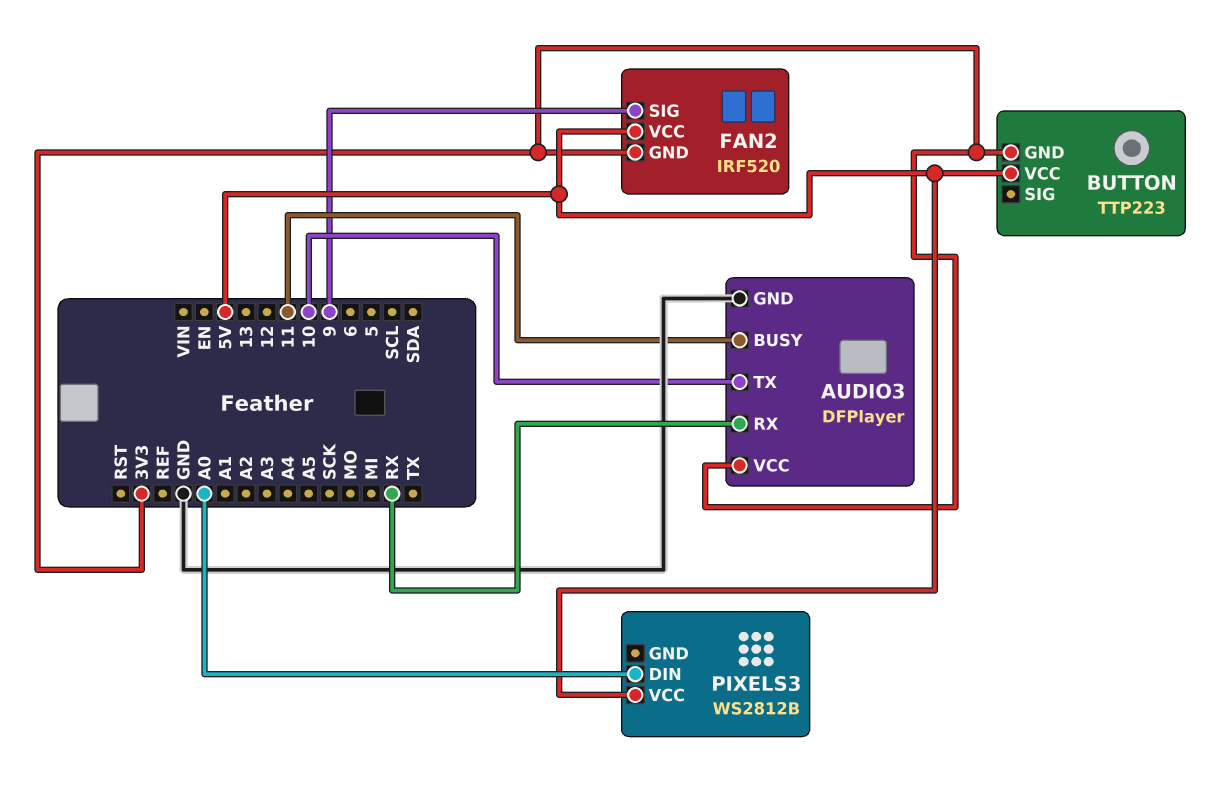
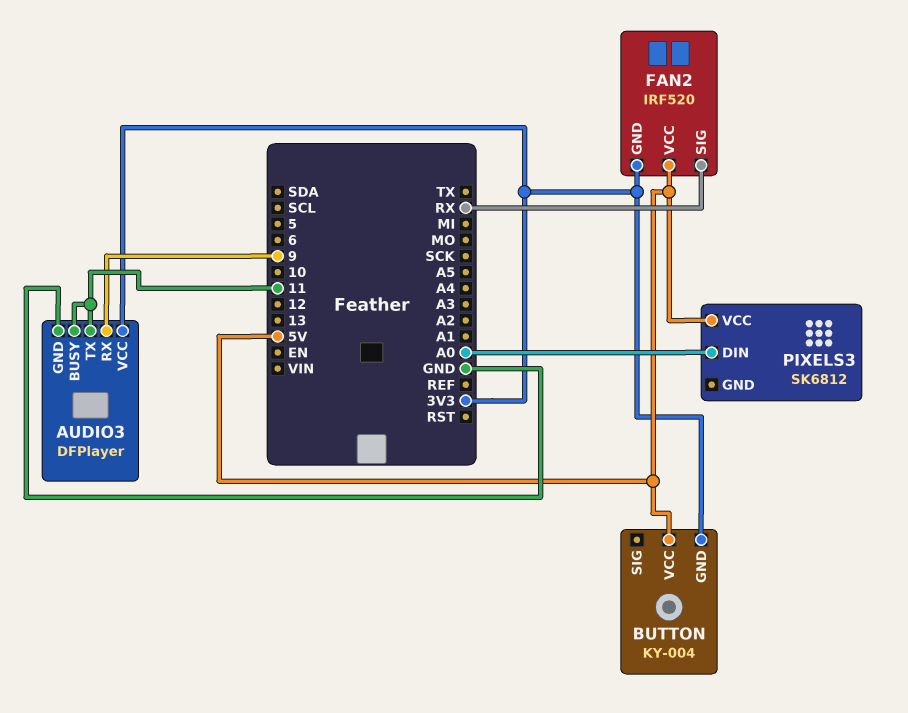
AUDIO3 pin RX: RX -> 9
AUDIO3 pin TX: 10 -> 11
BUTTON: TTP223 -> KY-004
FAN2 pin SIG: 9 -> RX
PIXELS3: WS2812B -> SK6812

